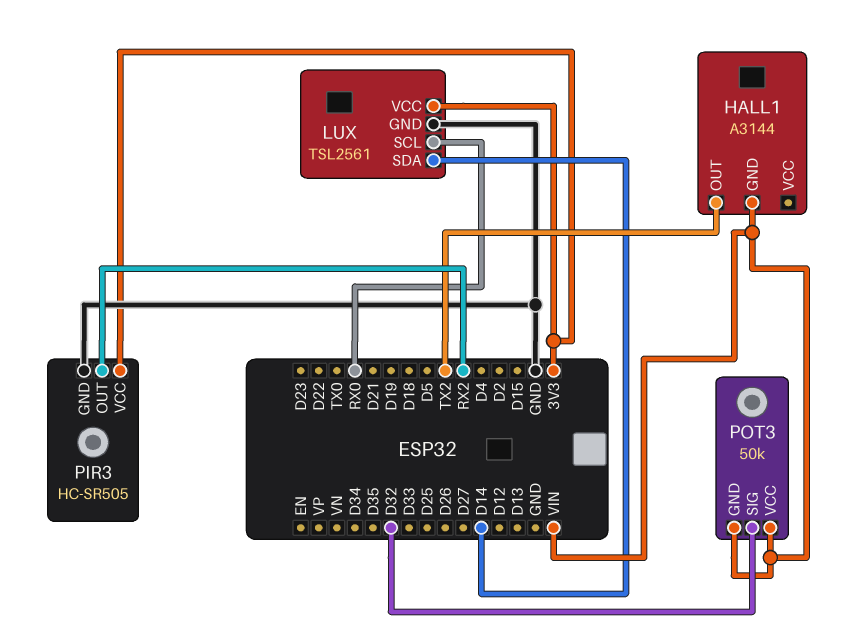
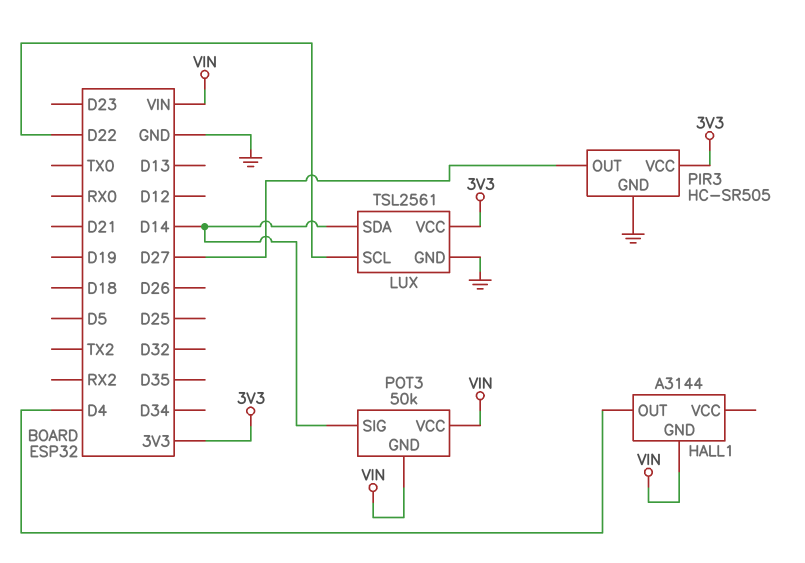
HALL1 pin OUT: TX2 -> D4
LUX pin SCL: RX0 -> D22
PIR3 pin OUT: RX2 -> D27
POT3 pin SIG: D32 -> D14

